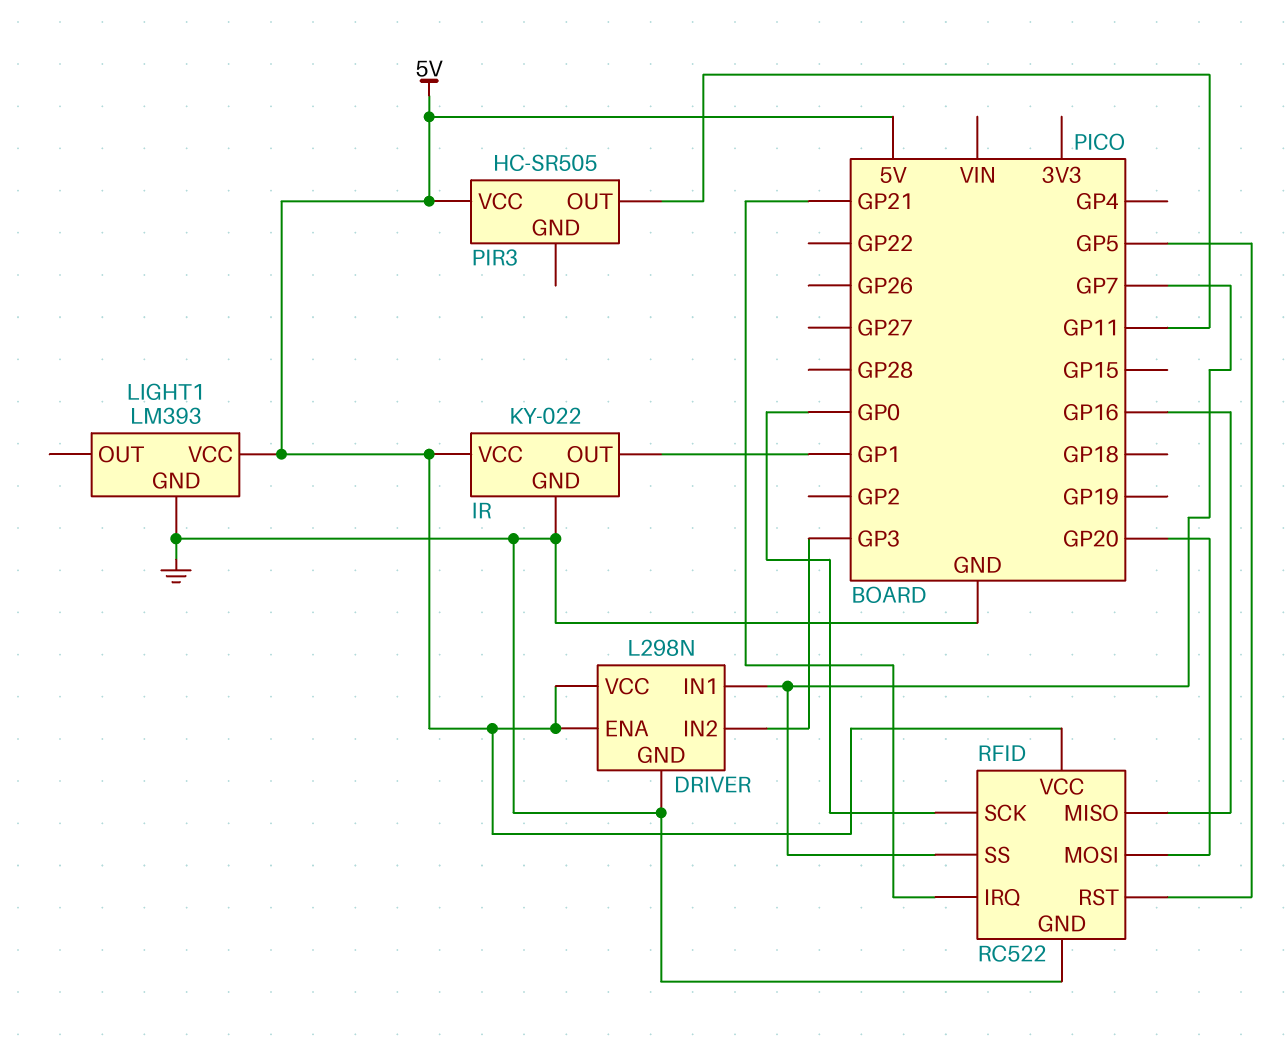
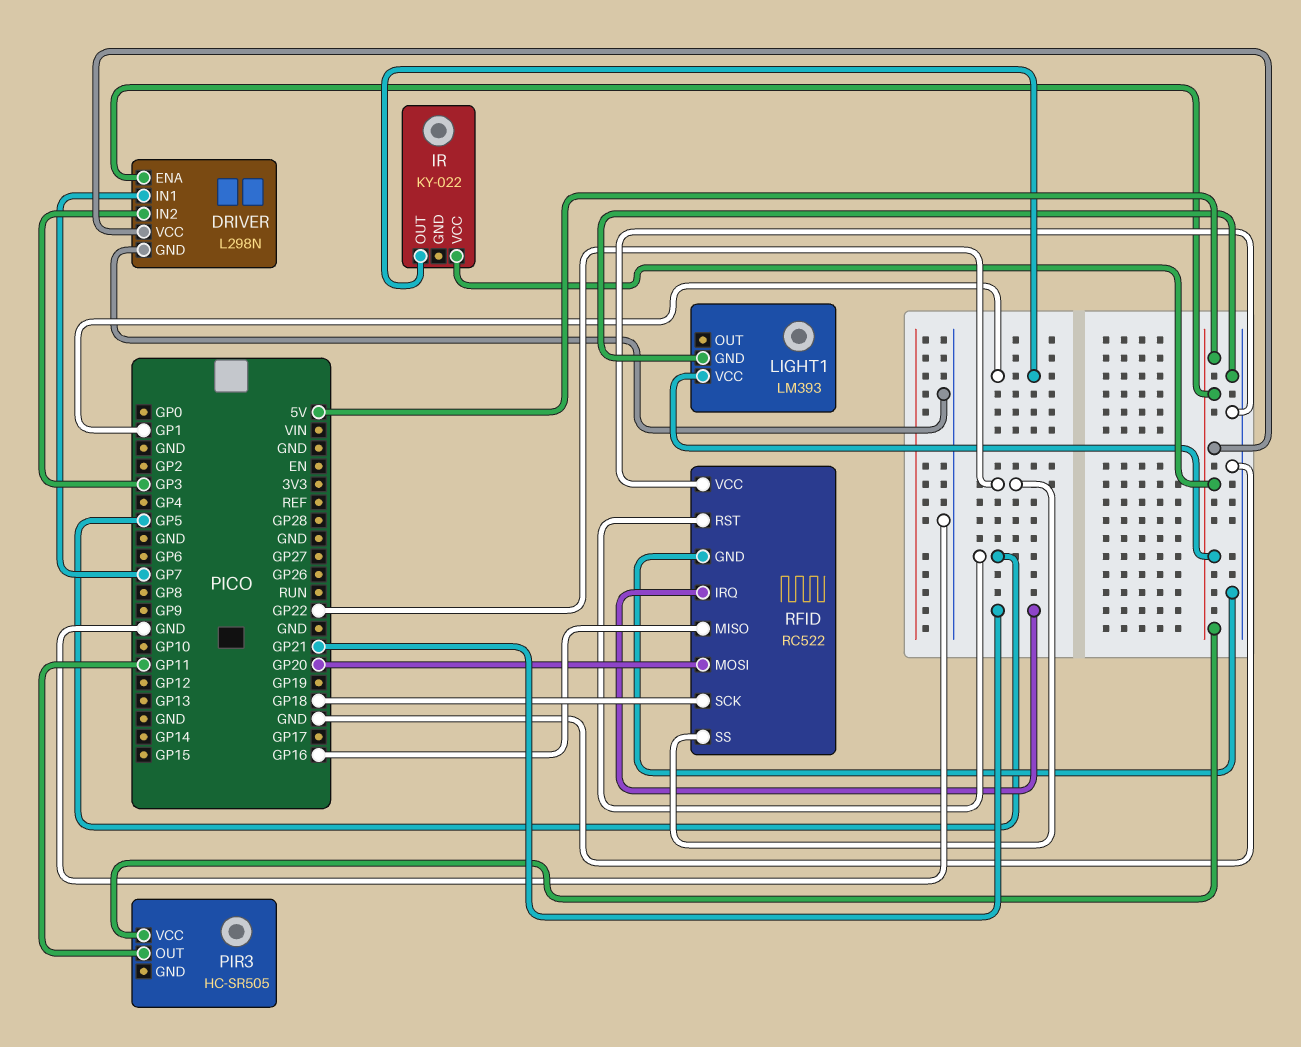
IR pin GND: GND -> none
RFID pin SCK: GP0 -> GP18
RFID pin SS: GP7 -> GP22
RFID pin VCC: 5V -> GND

